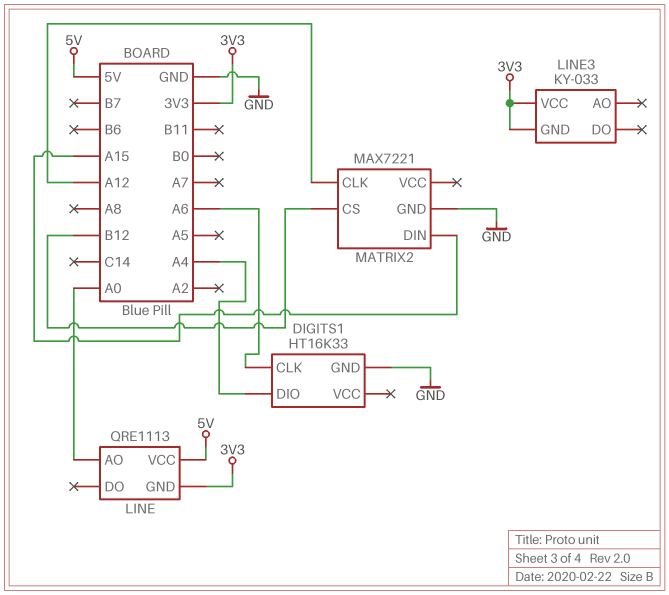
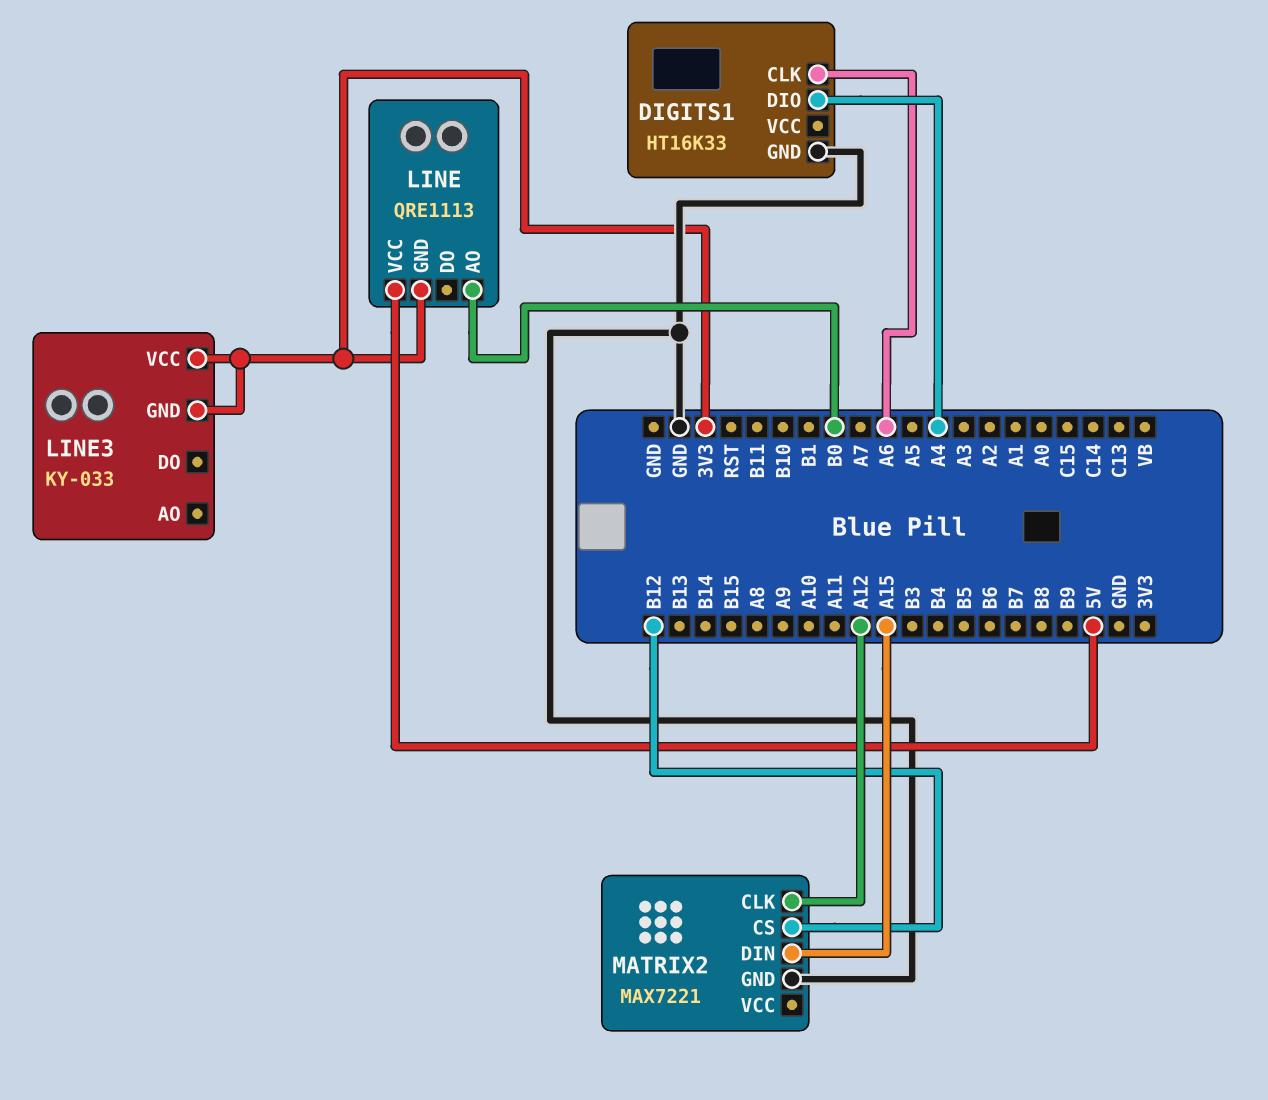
LINE pin AO: A0 -> B0

